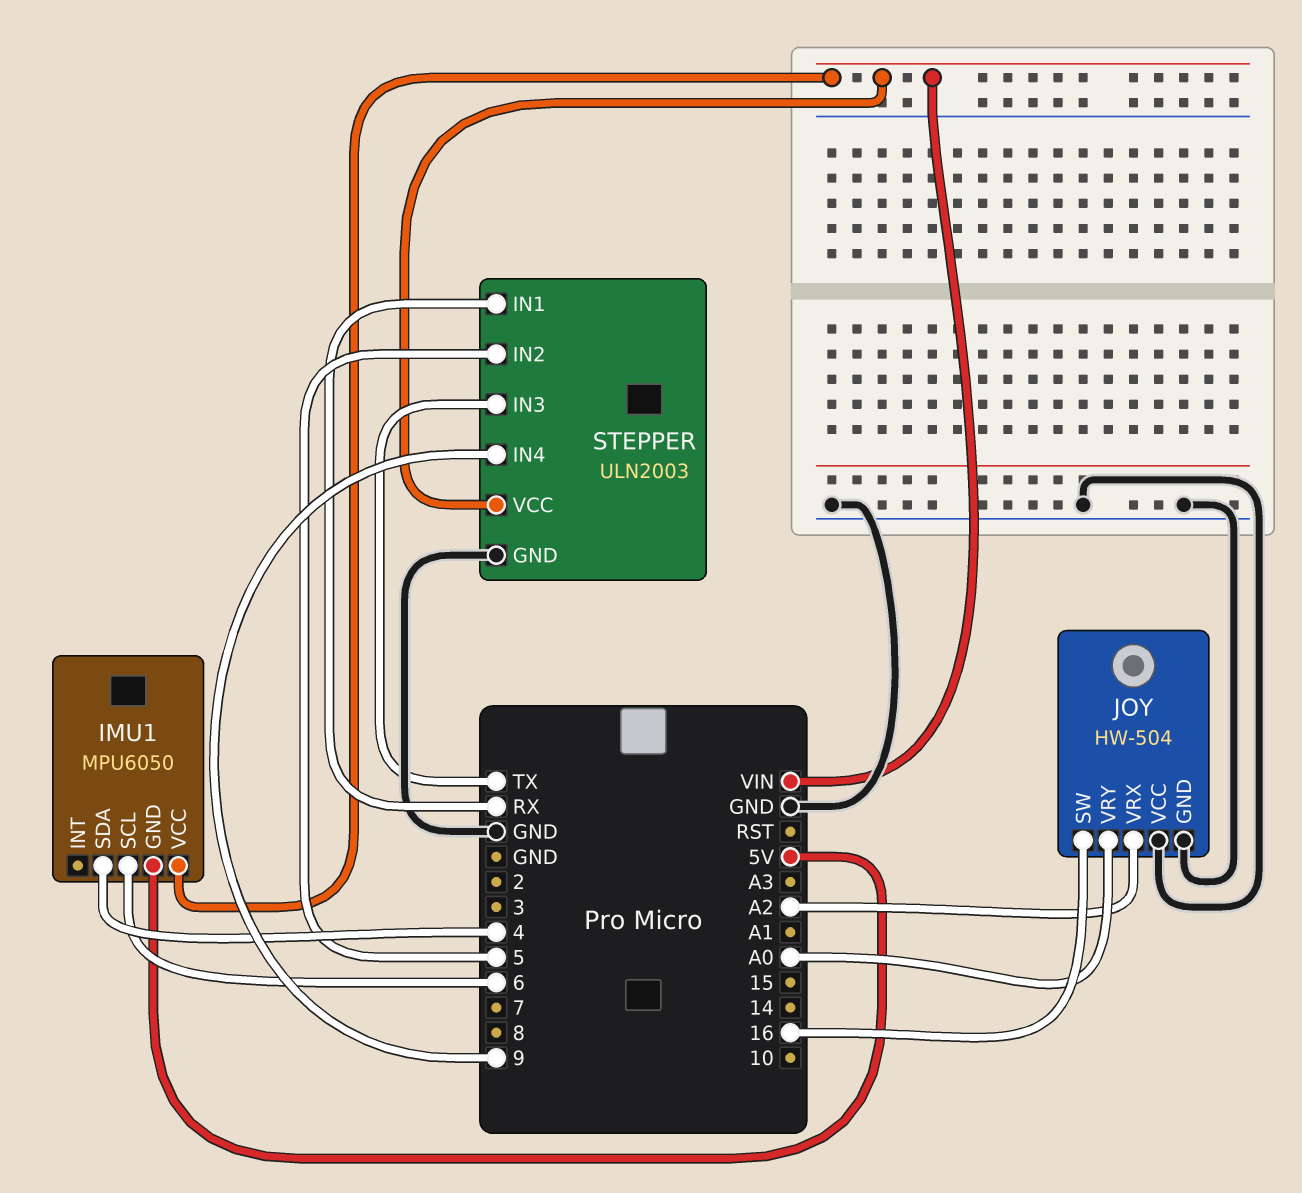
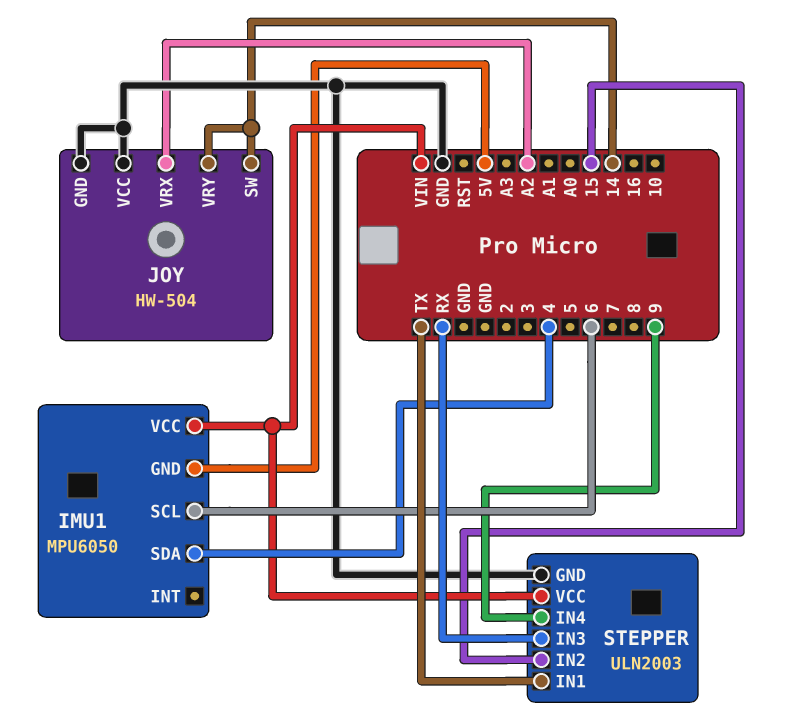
JOY pin SW: 16 -> 14
JOY pin VRY: A0 -> 14
STEPPER pin IN1: RX -> TX
STEPPER pin IN2: 5 -> 15
STEPPER pin IN3: TX -> RX

